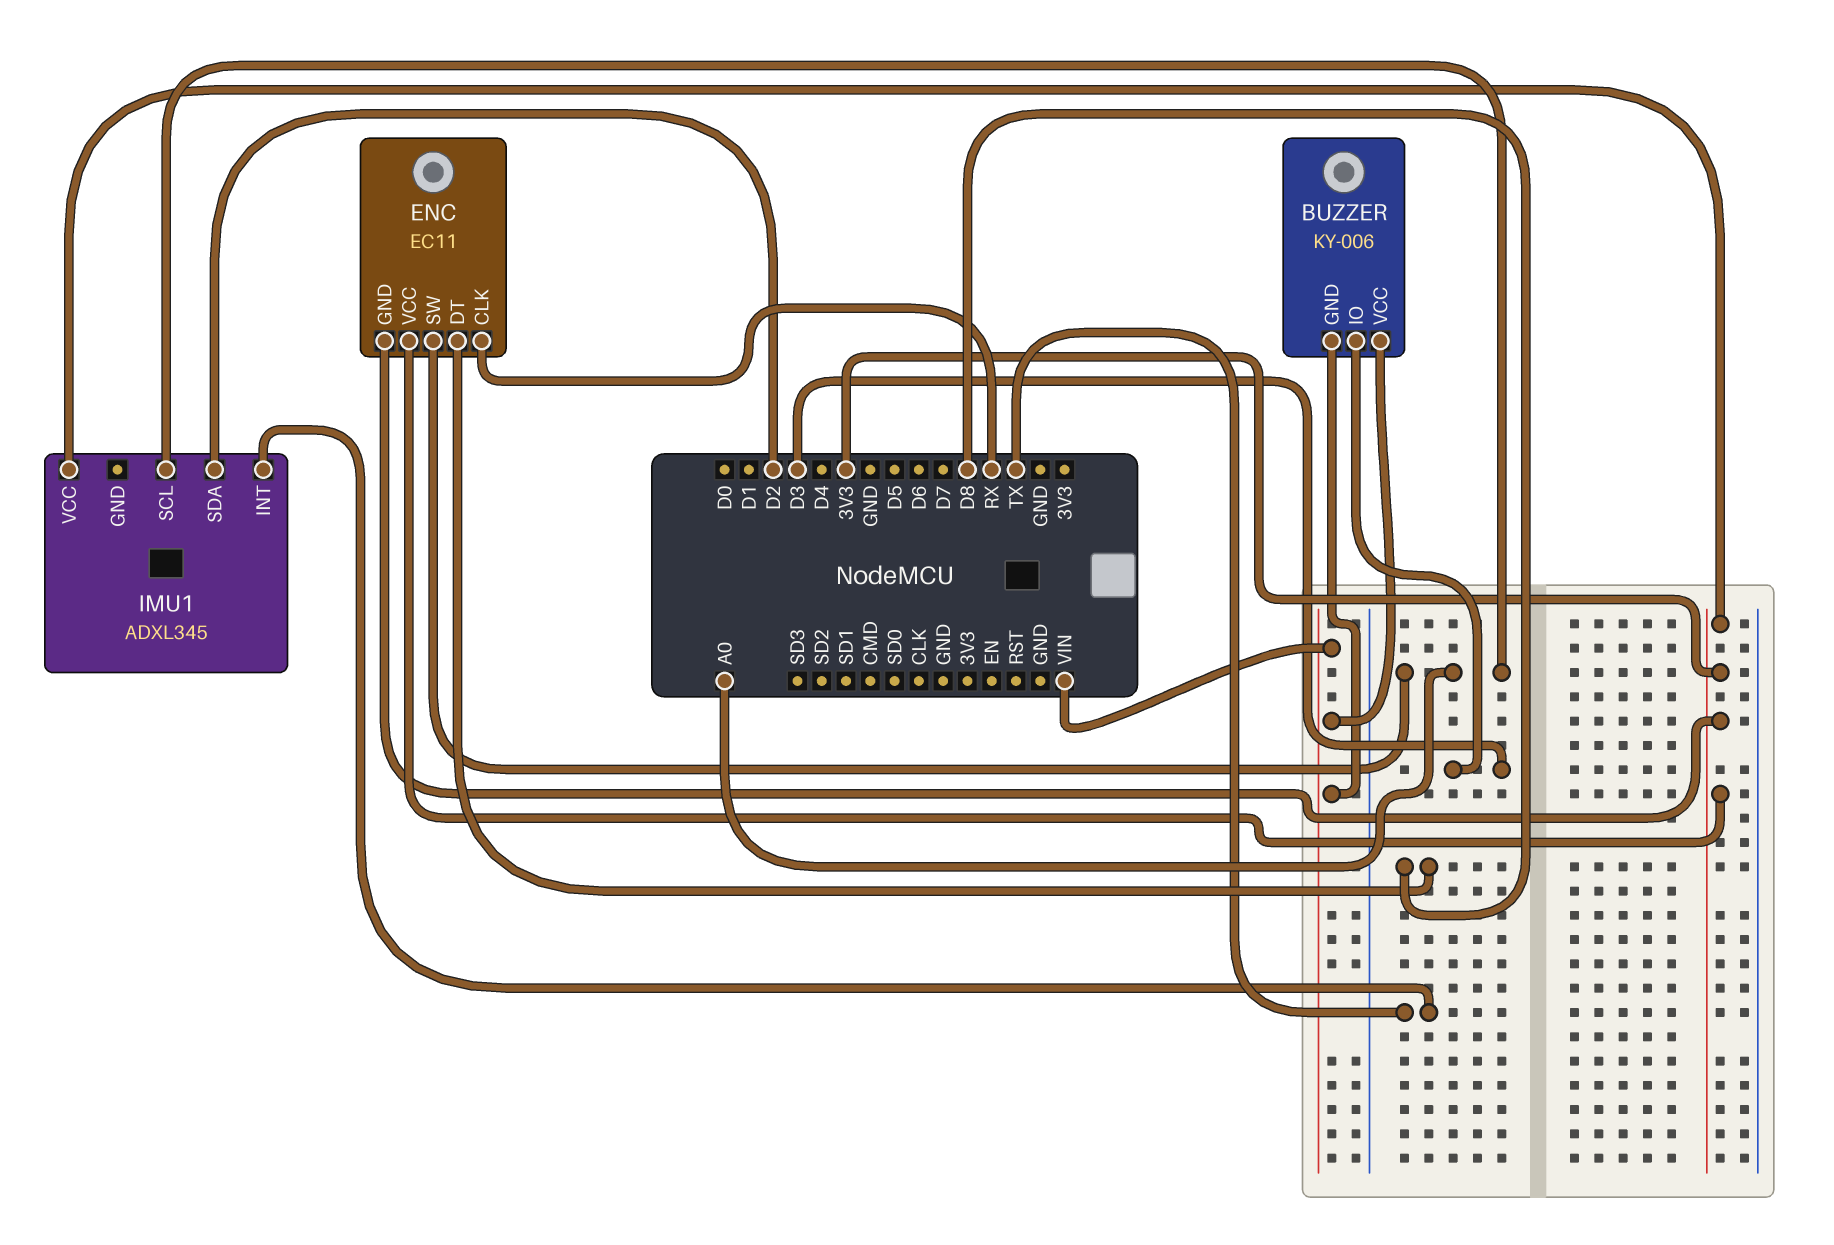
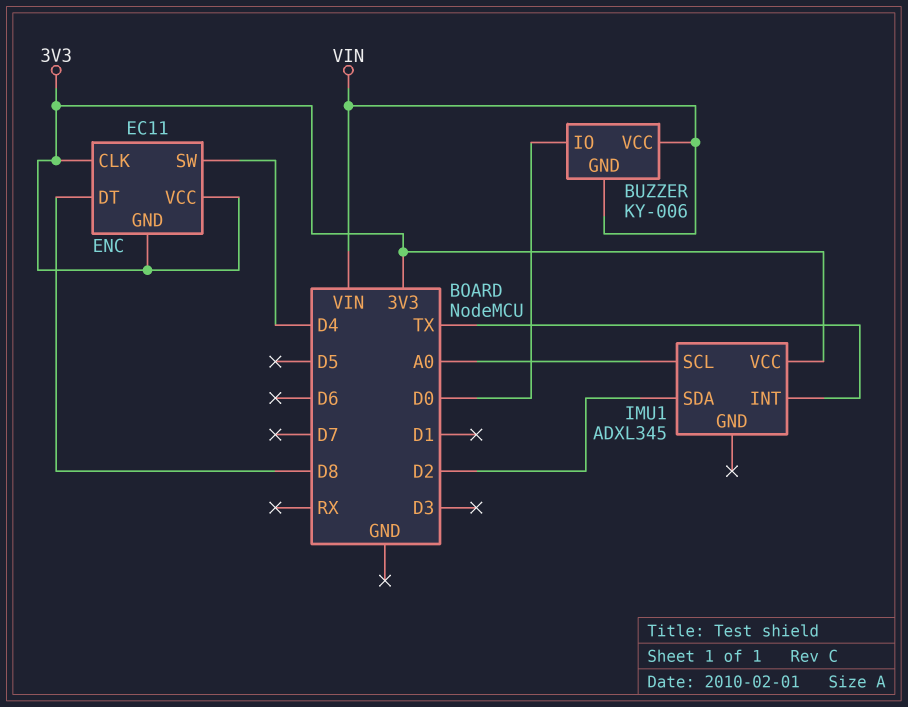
BUZZER pin IO: D3 -> D0
ENC pin CLK: RX -> 3V3
ENC pin SW: A0 -> D4

